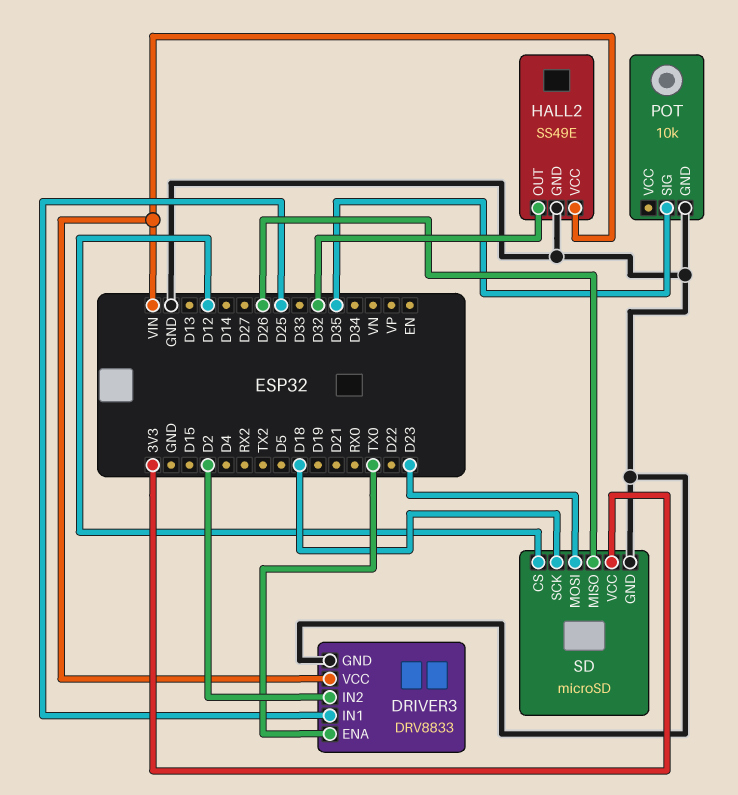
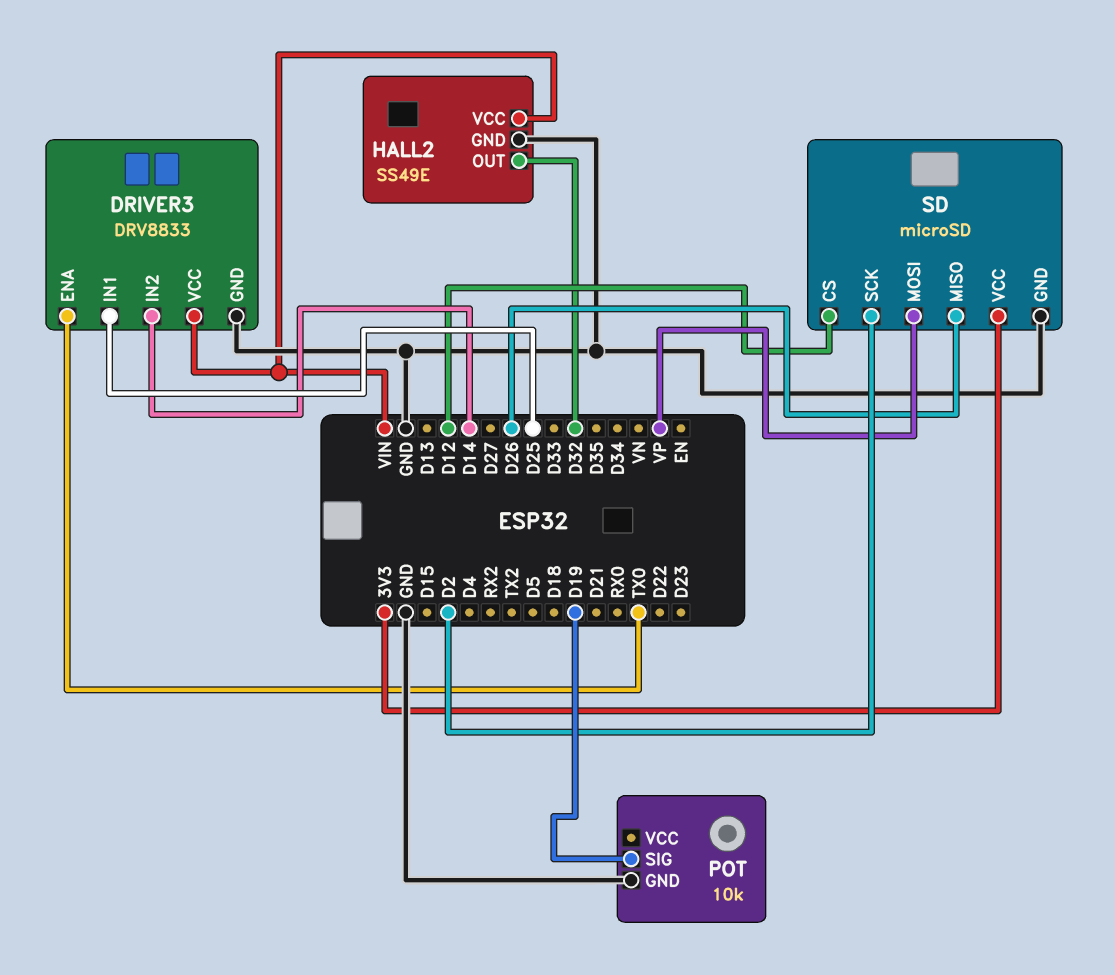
DRIVER3 pin IN2: D2 -> D14
POT pin SIG: D35 -> D19
SD pin MOSI: D23 -> VP
SD pin SCK: D18 -> D2

